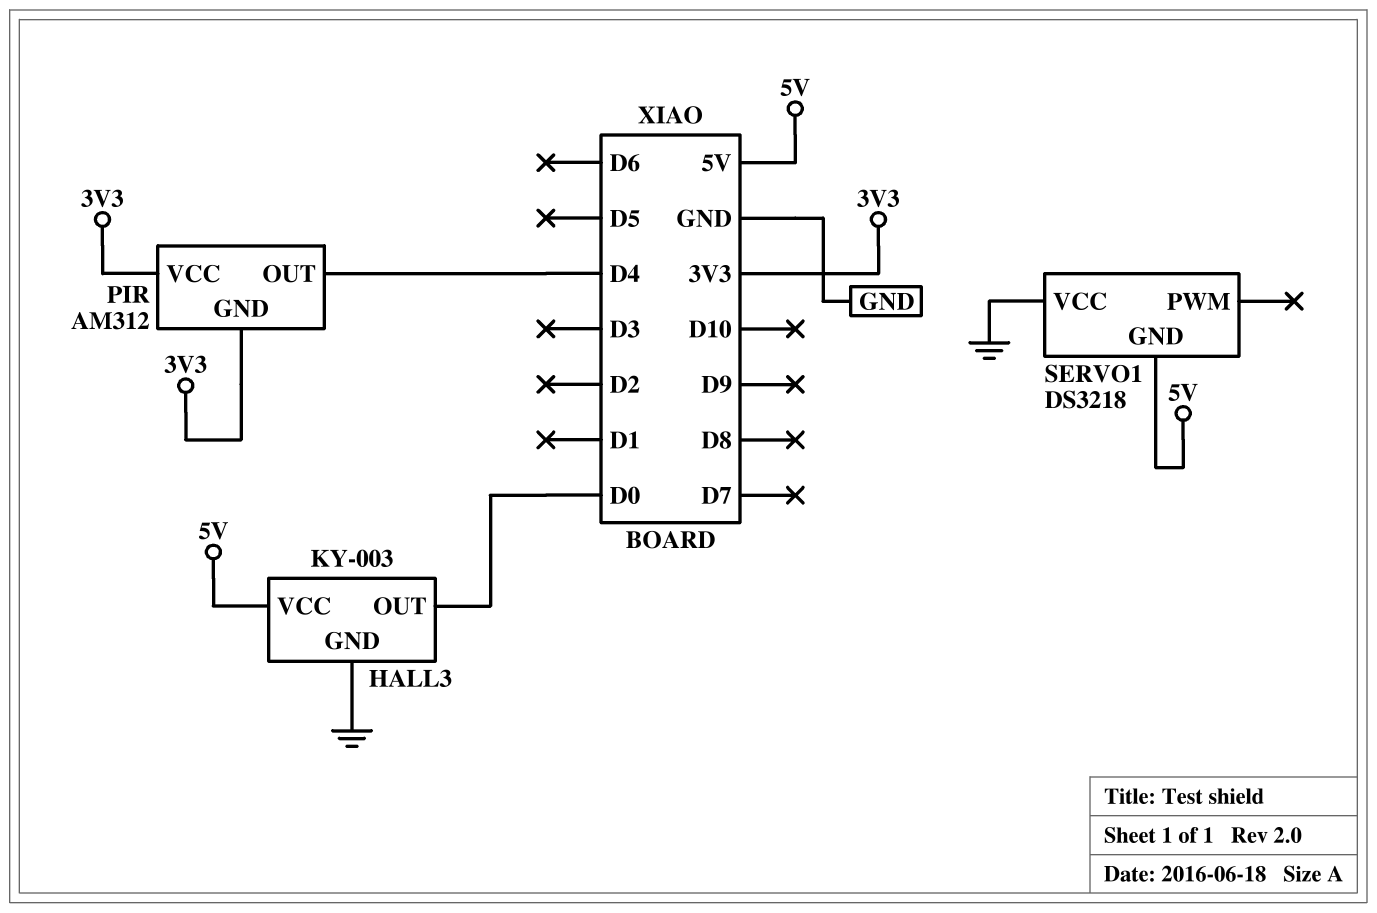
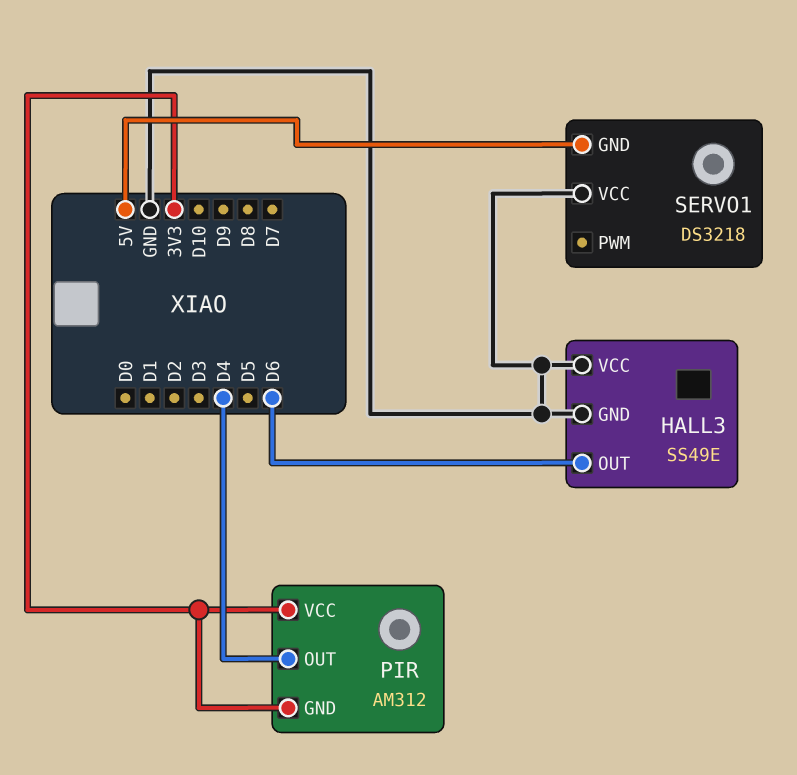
HALL3: KY-003 -> SS49E
HALL3 pin OUT: D0 -> D6
HALL3 pin VCC: 5V -> GND

